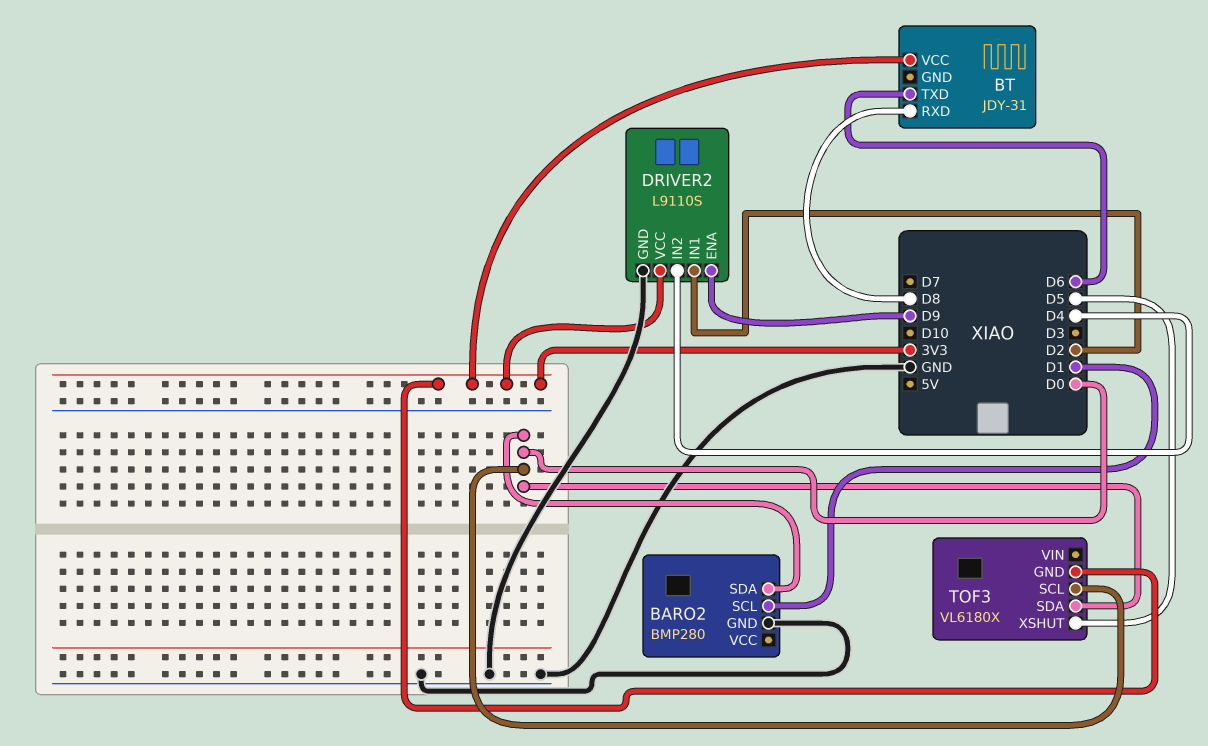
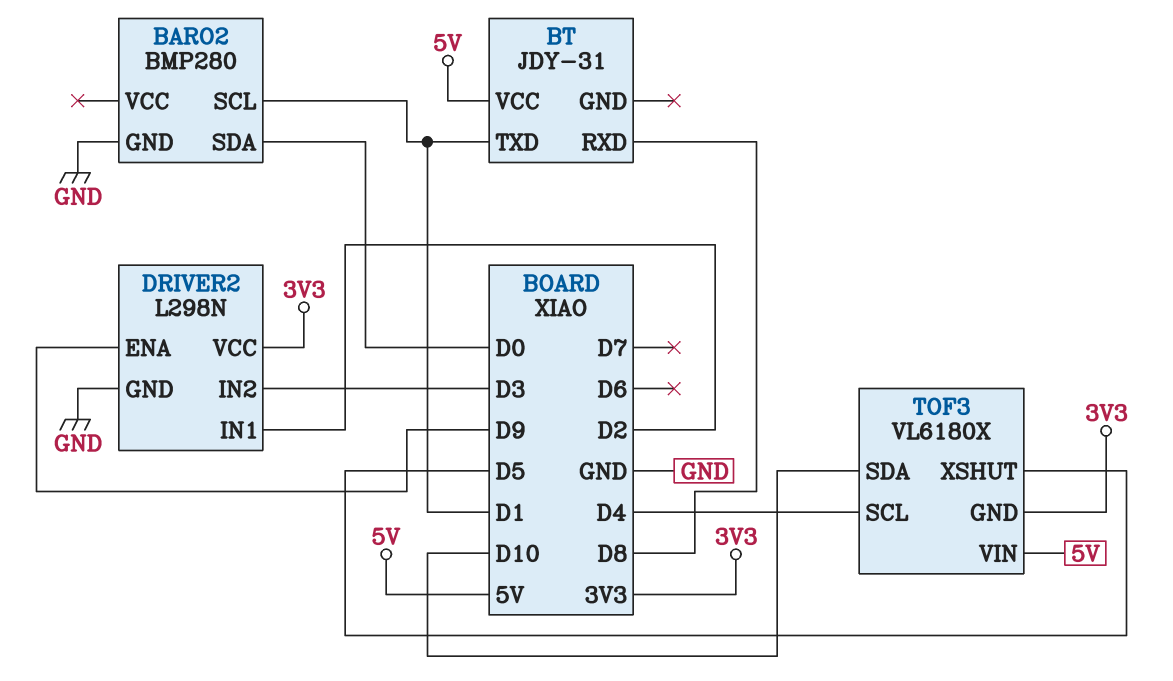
BT pin TXD: D6 -> D1
BT pin VCC: 3V3 -> 5V
DRIVER2: L9110S -> L298N
DRIVER2 pin IN2: D4 -> D3
TOF3 pin SCL: D0 -> D4
TOF3 pin SDA: D0 -> D10
TOF3 pin VIN: none -> 5V

